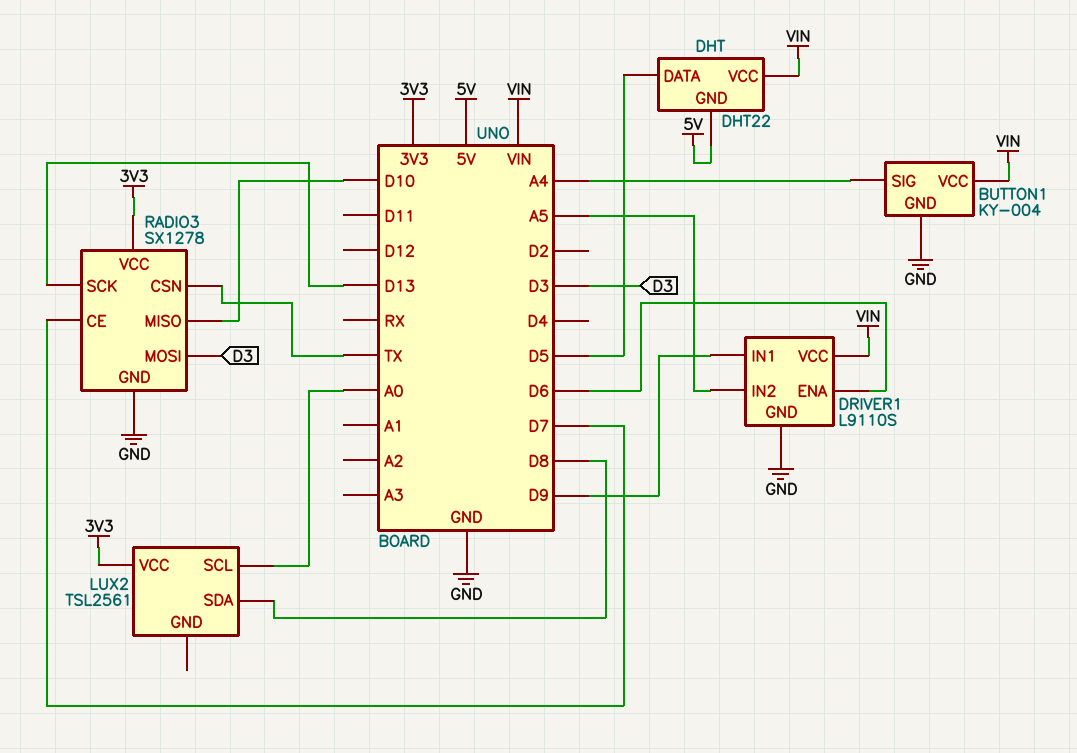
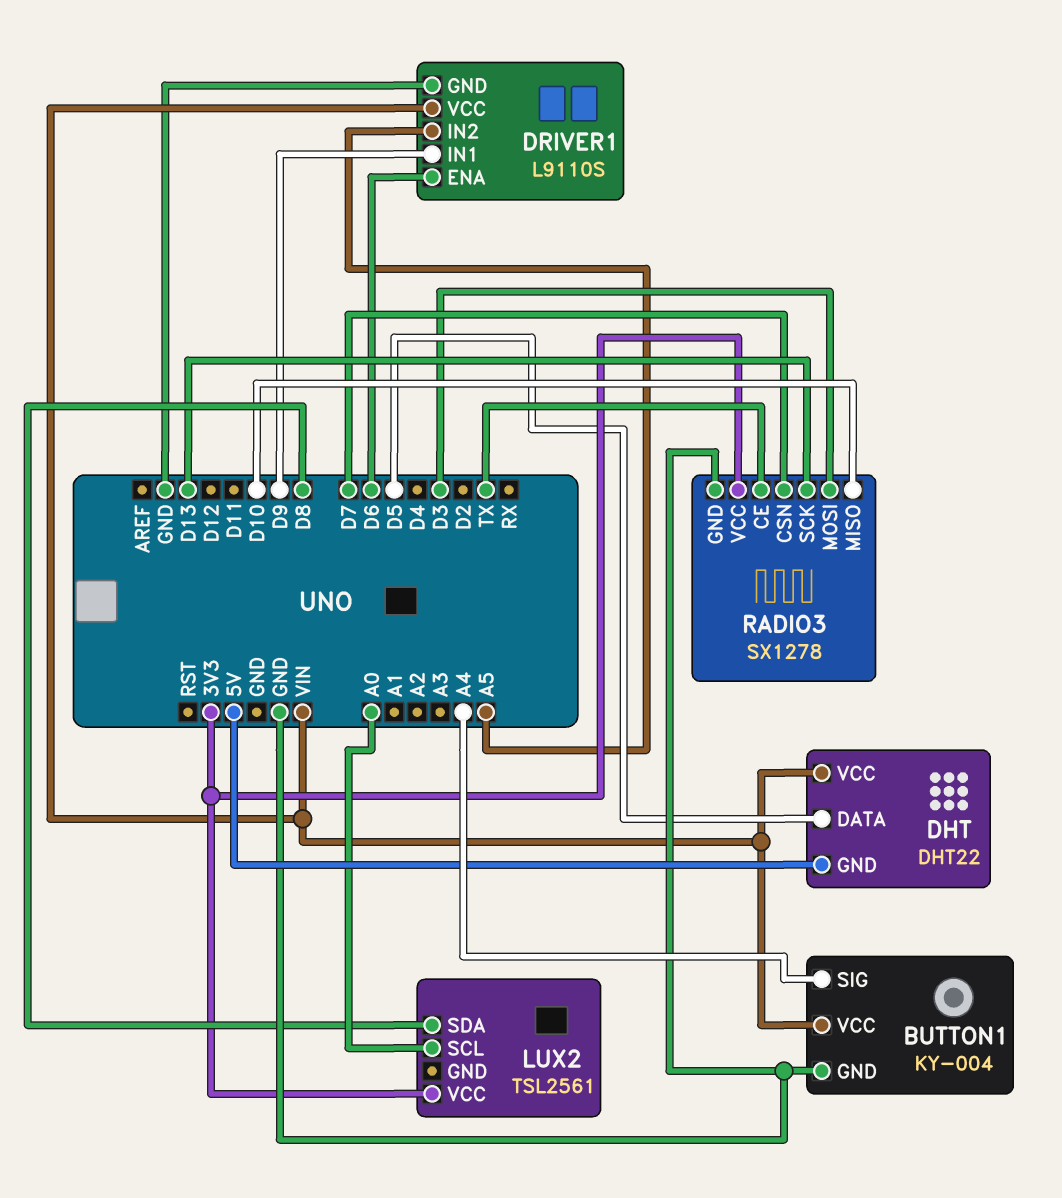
RADIO3 pin CE: D7 -> TX
RADIO3 pin CSN: TX -> D7

